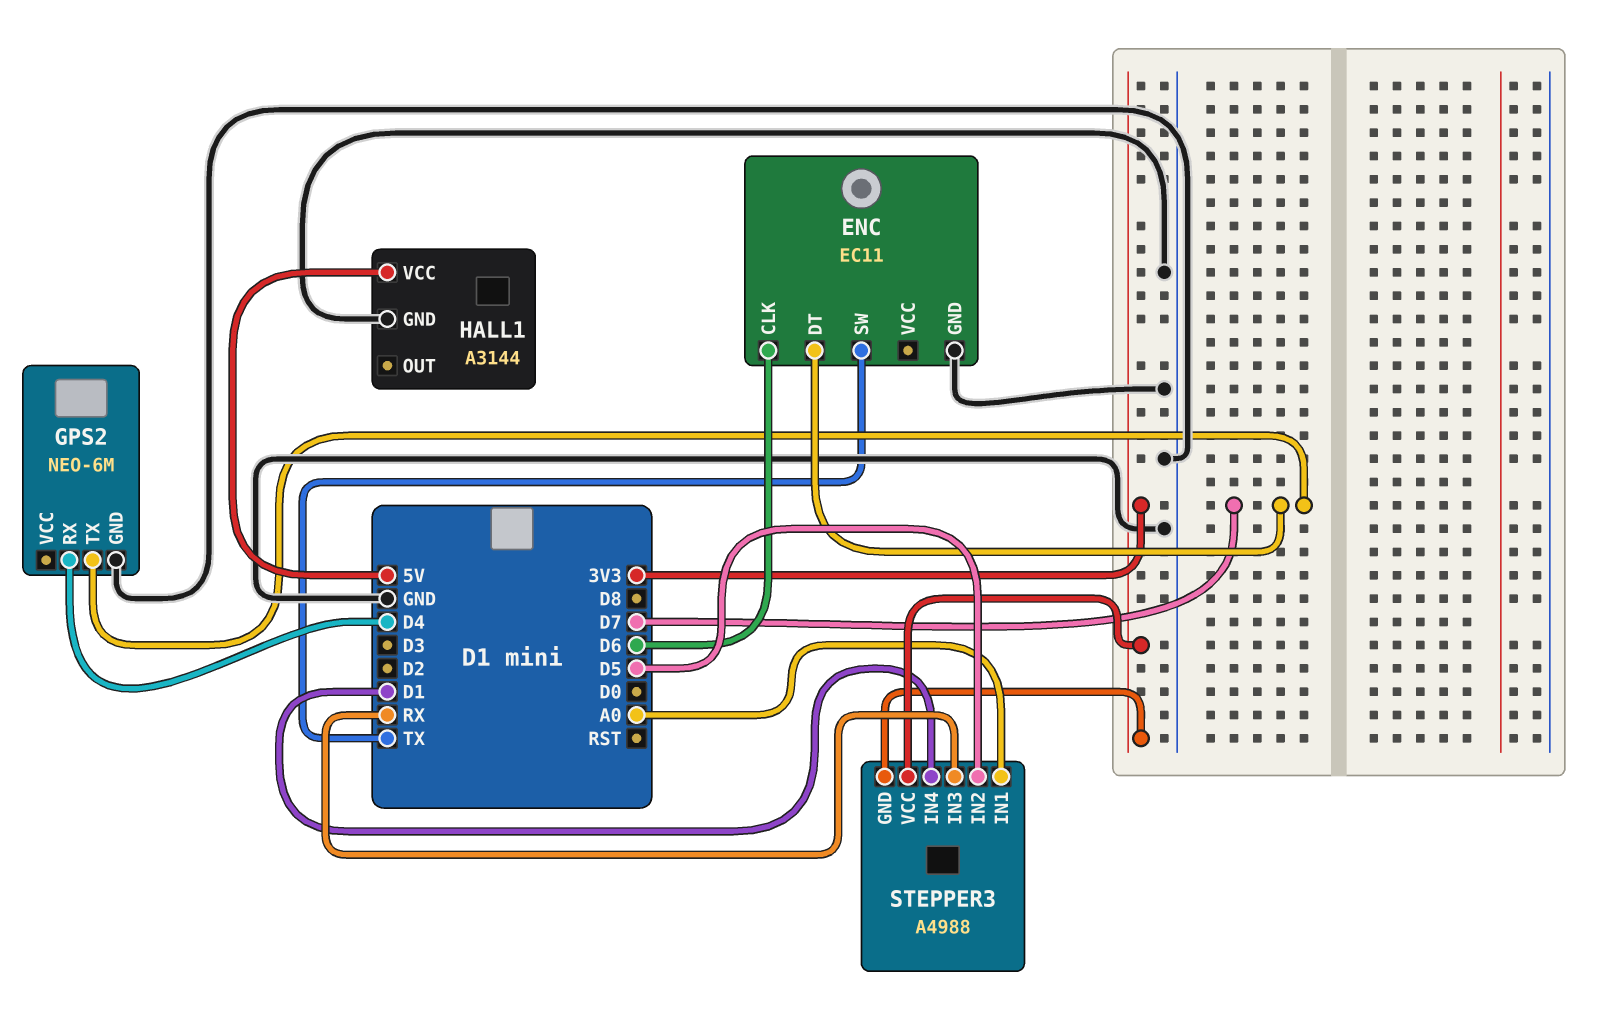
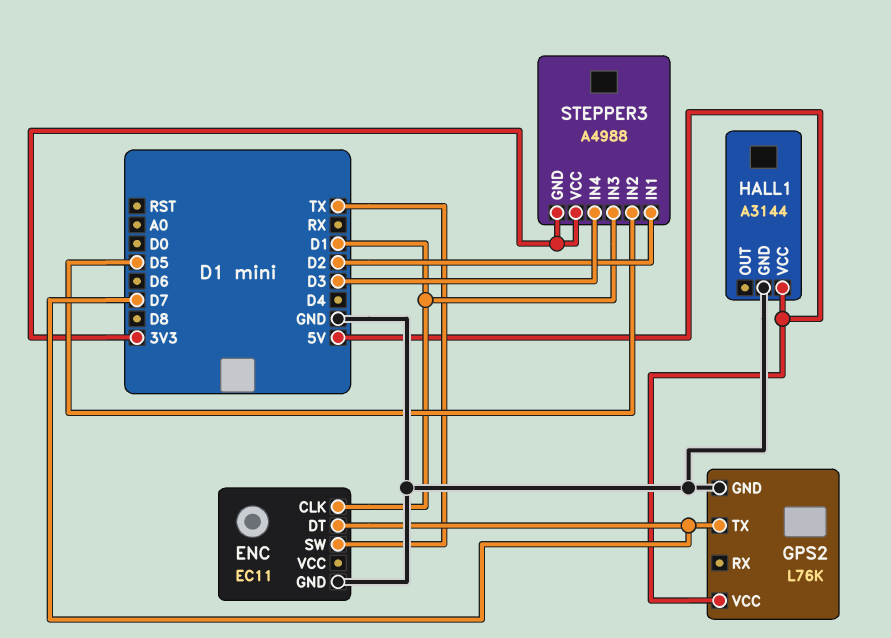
ENC pin CLK: D6 -> D1
GPS2: NEO-6M -> L76K
GPS2 pin RX: D4 -> none
GPS2 pin VCC: none -> 5V
STEPPER3 pin IN1: A0 -> D2
STEPPER3 pin IN3: RX -> D1
STEPPER3 pin IN4: D1 -> D3

